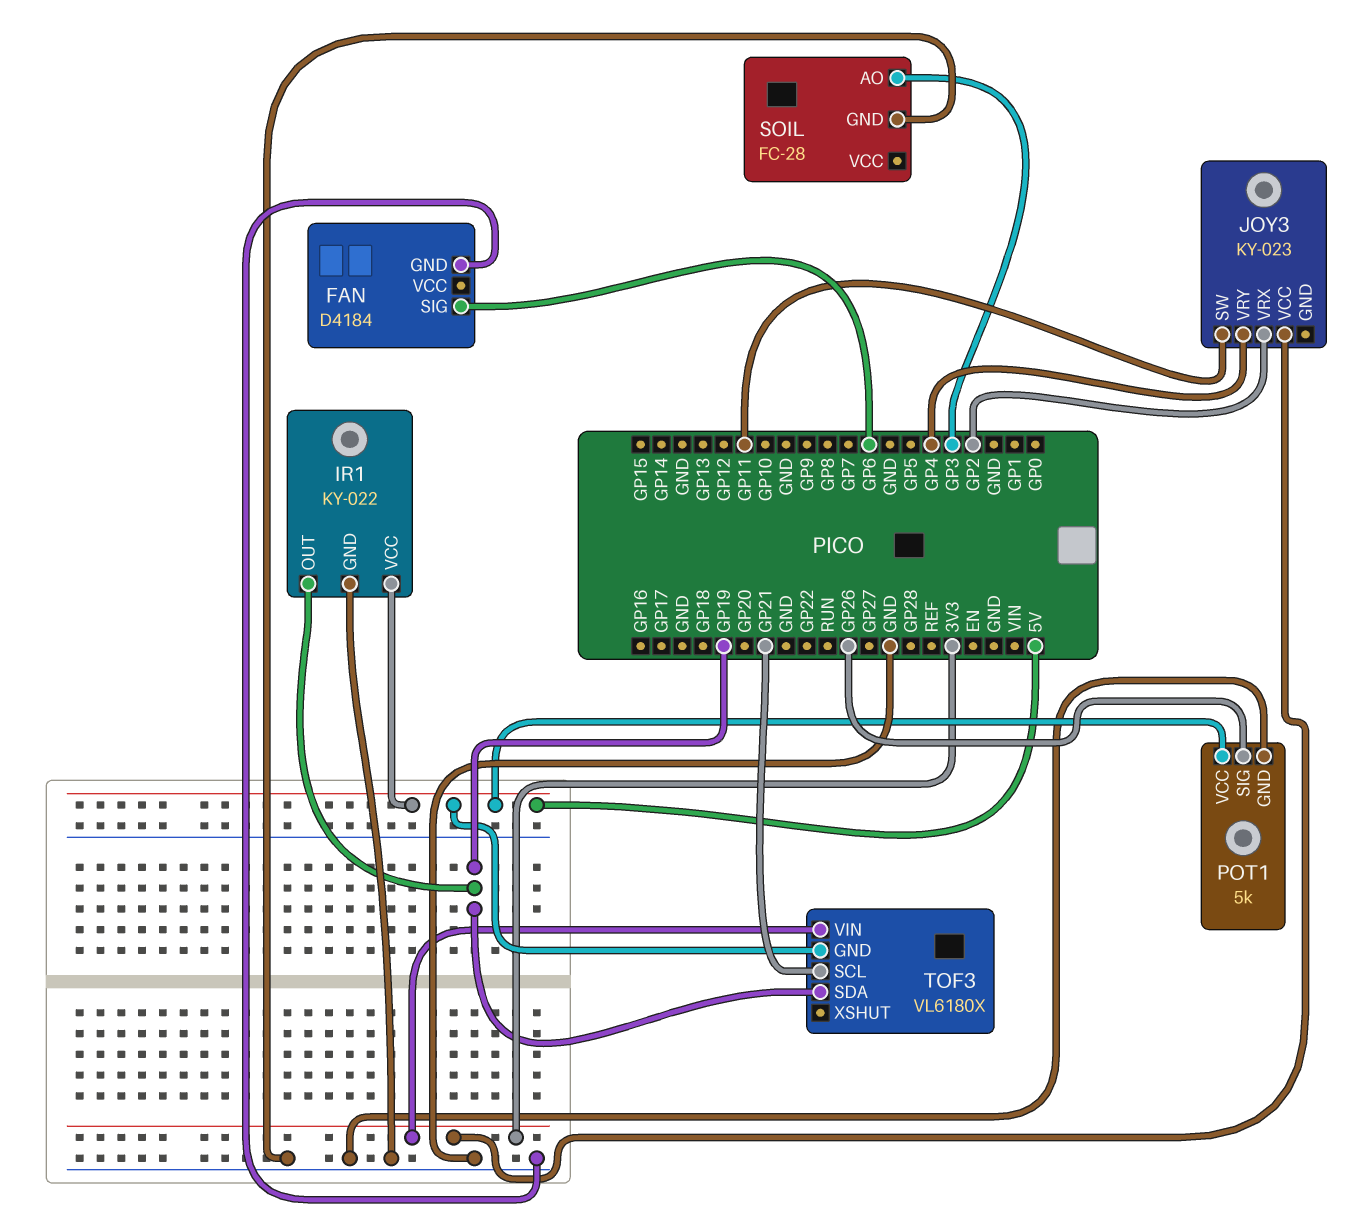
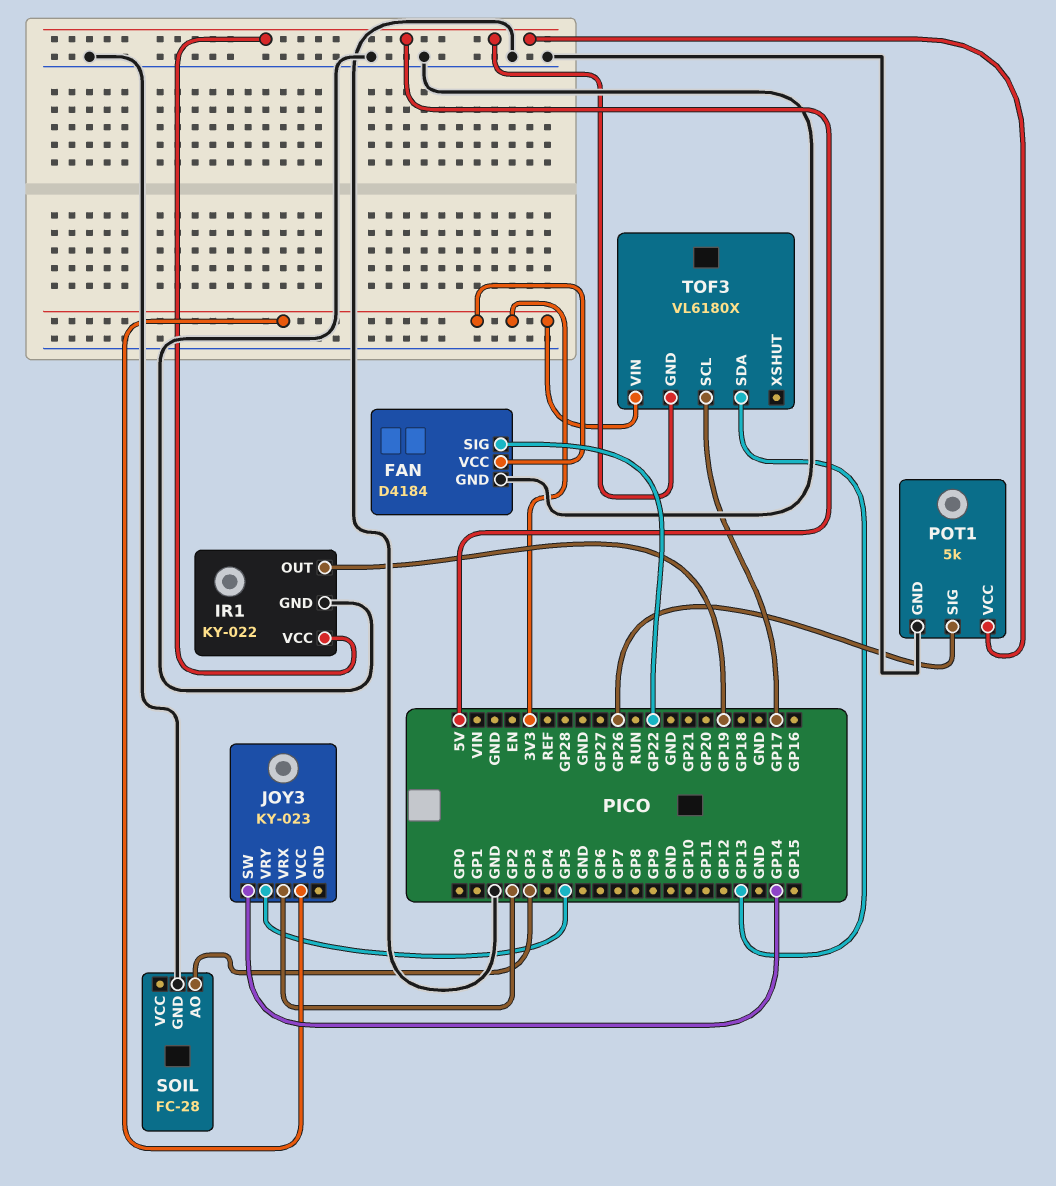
FAN pin SIG: GP6 -> GP22
FAN pin VCC: none -> 3V3
JOY3 pin SW: GP11 -> GP14
JOY3 pin VRY: GP4 -> GP5
TOF3 pin SCL: GP21 -> GP17
TOF3 pin SDA: GP19 -> GP13

